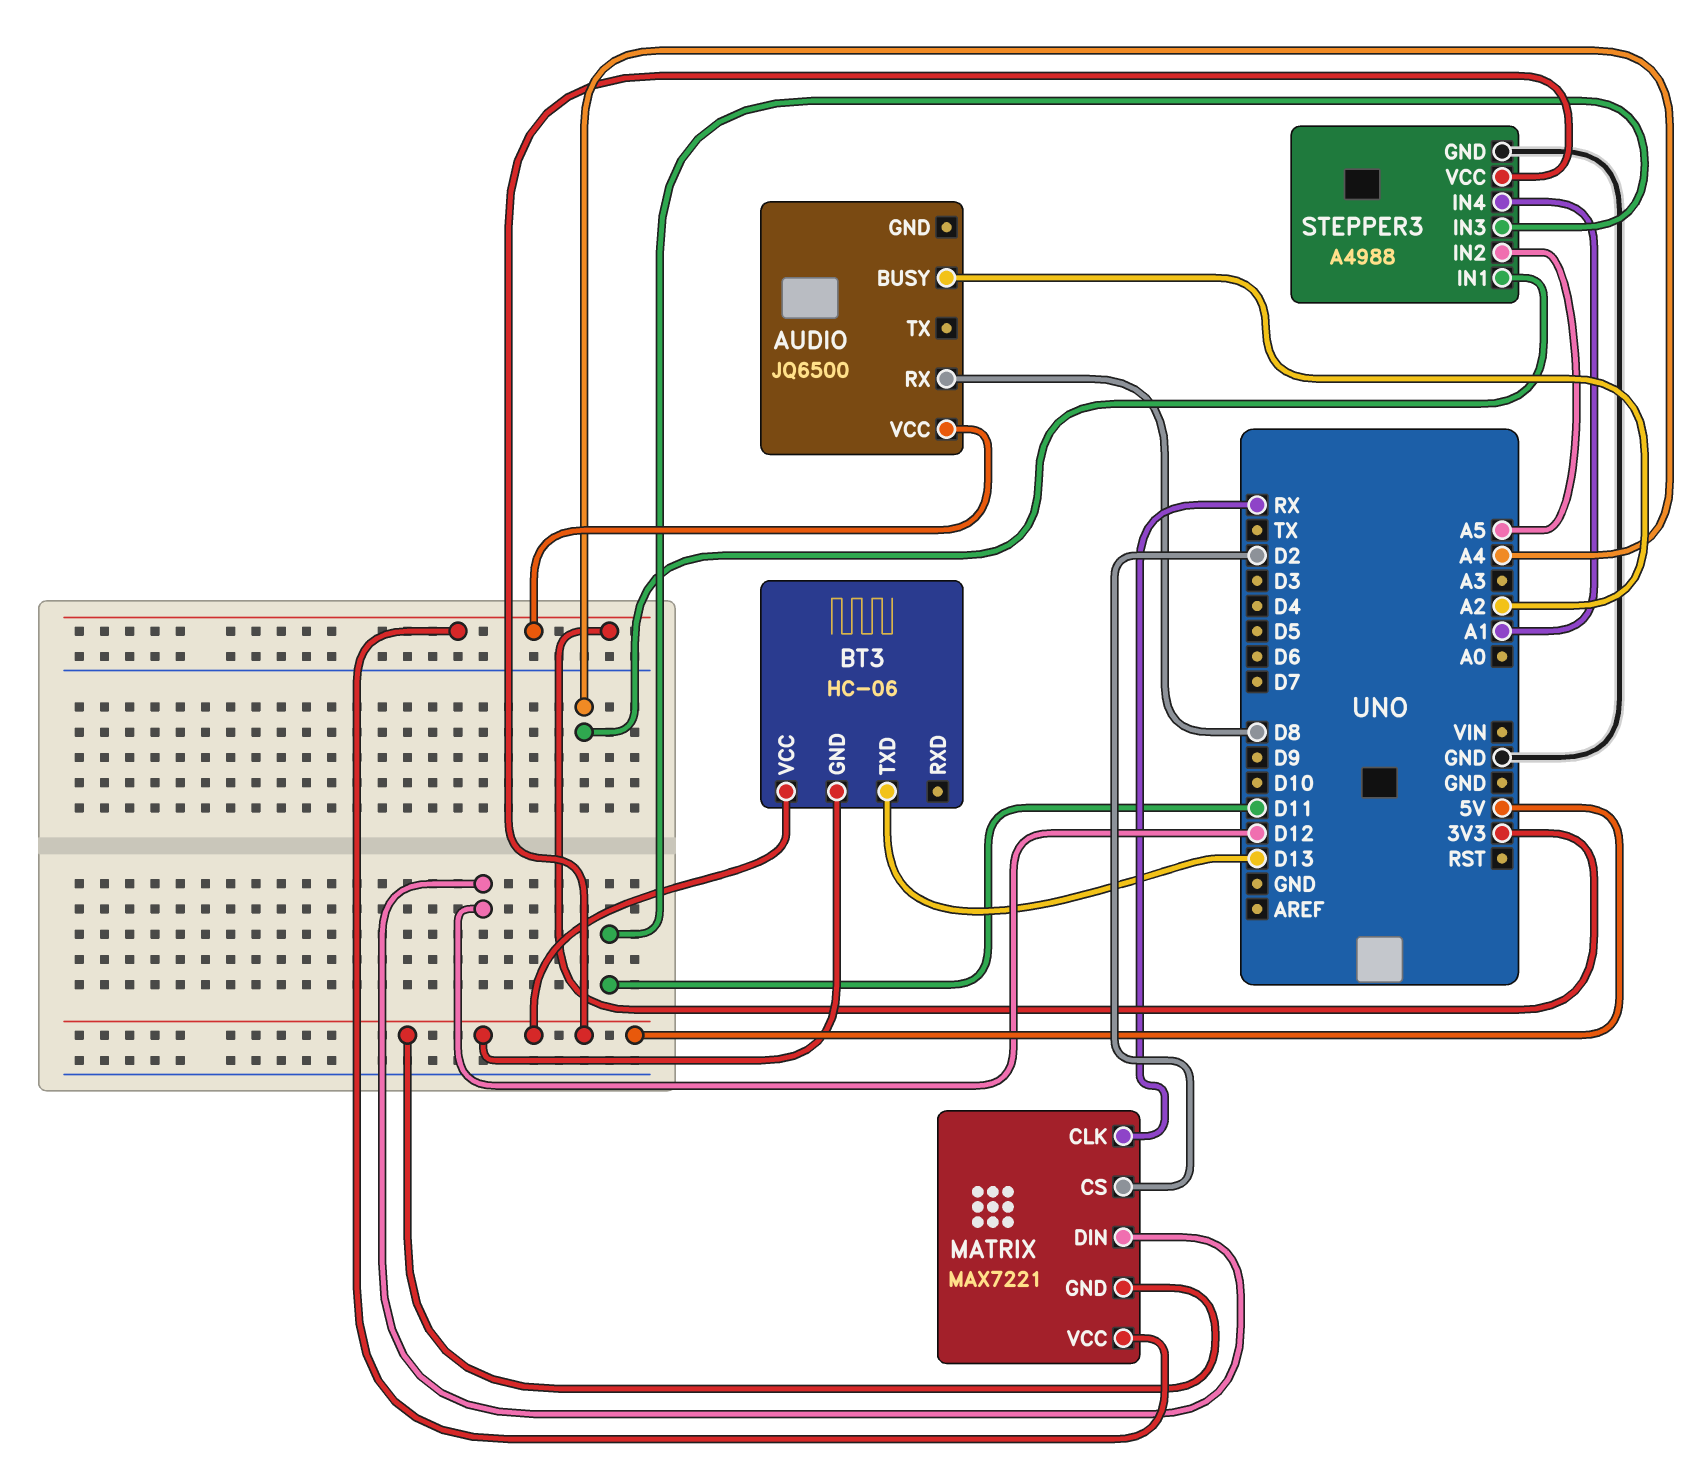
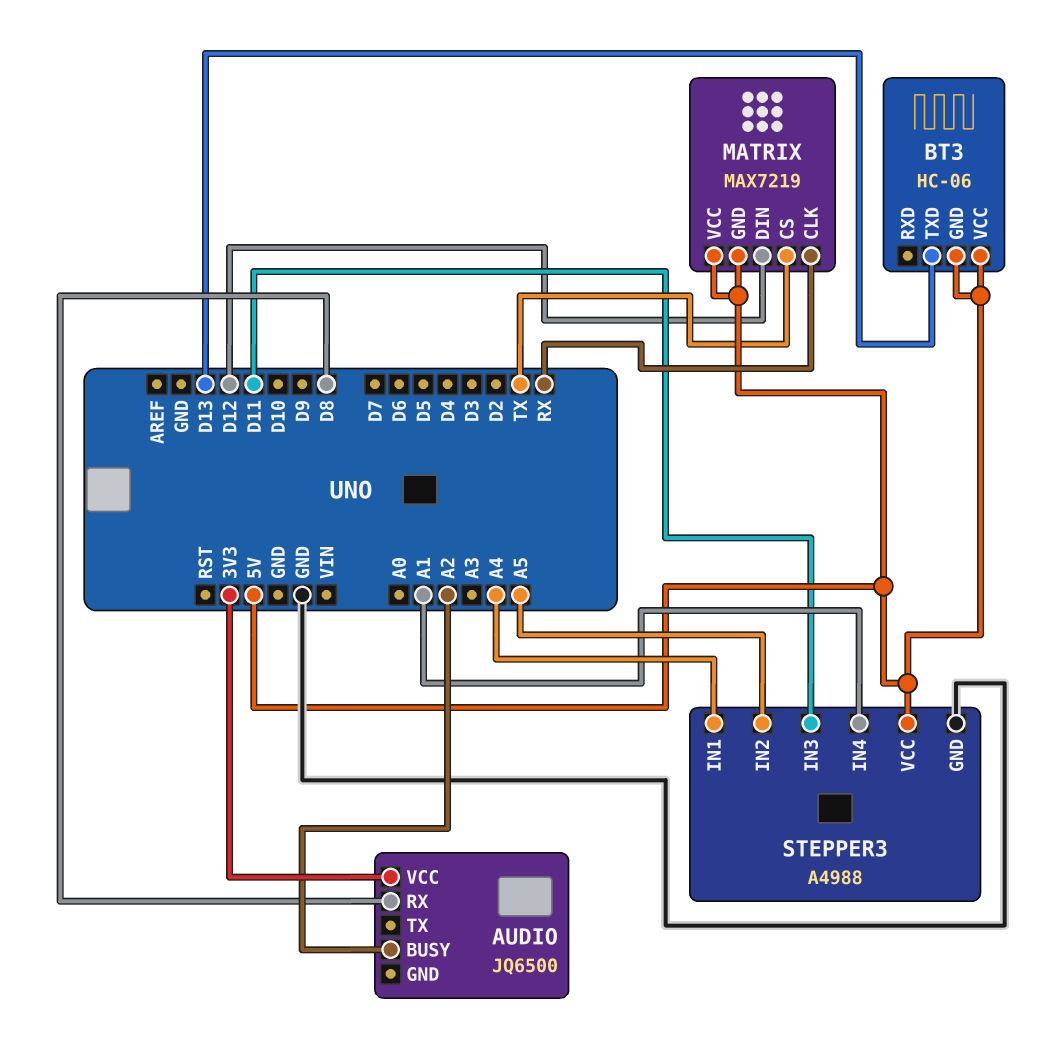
MATRIX: MAX7221 -> MAX7219
MATRIX pin CS: D2 -> TX
MATRIX pin VCC: 3V3 -> 5V

